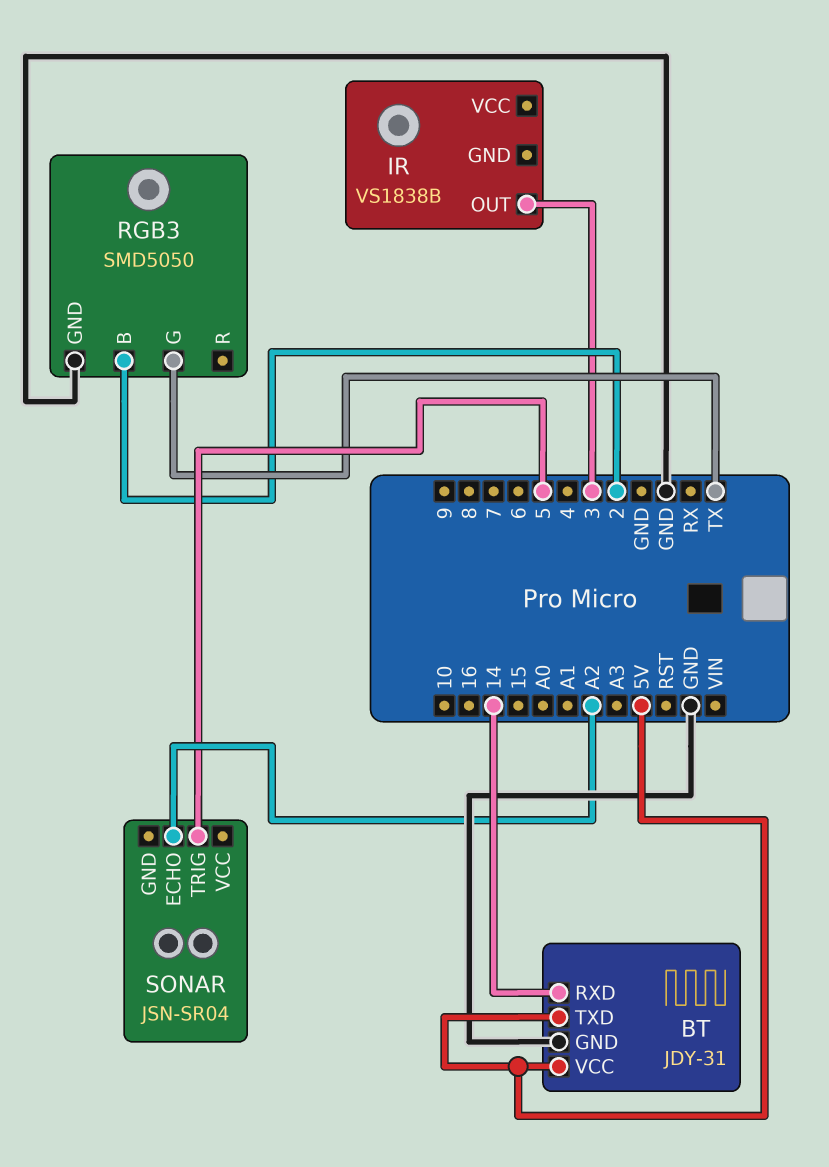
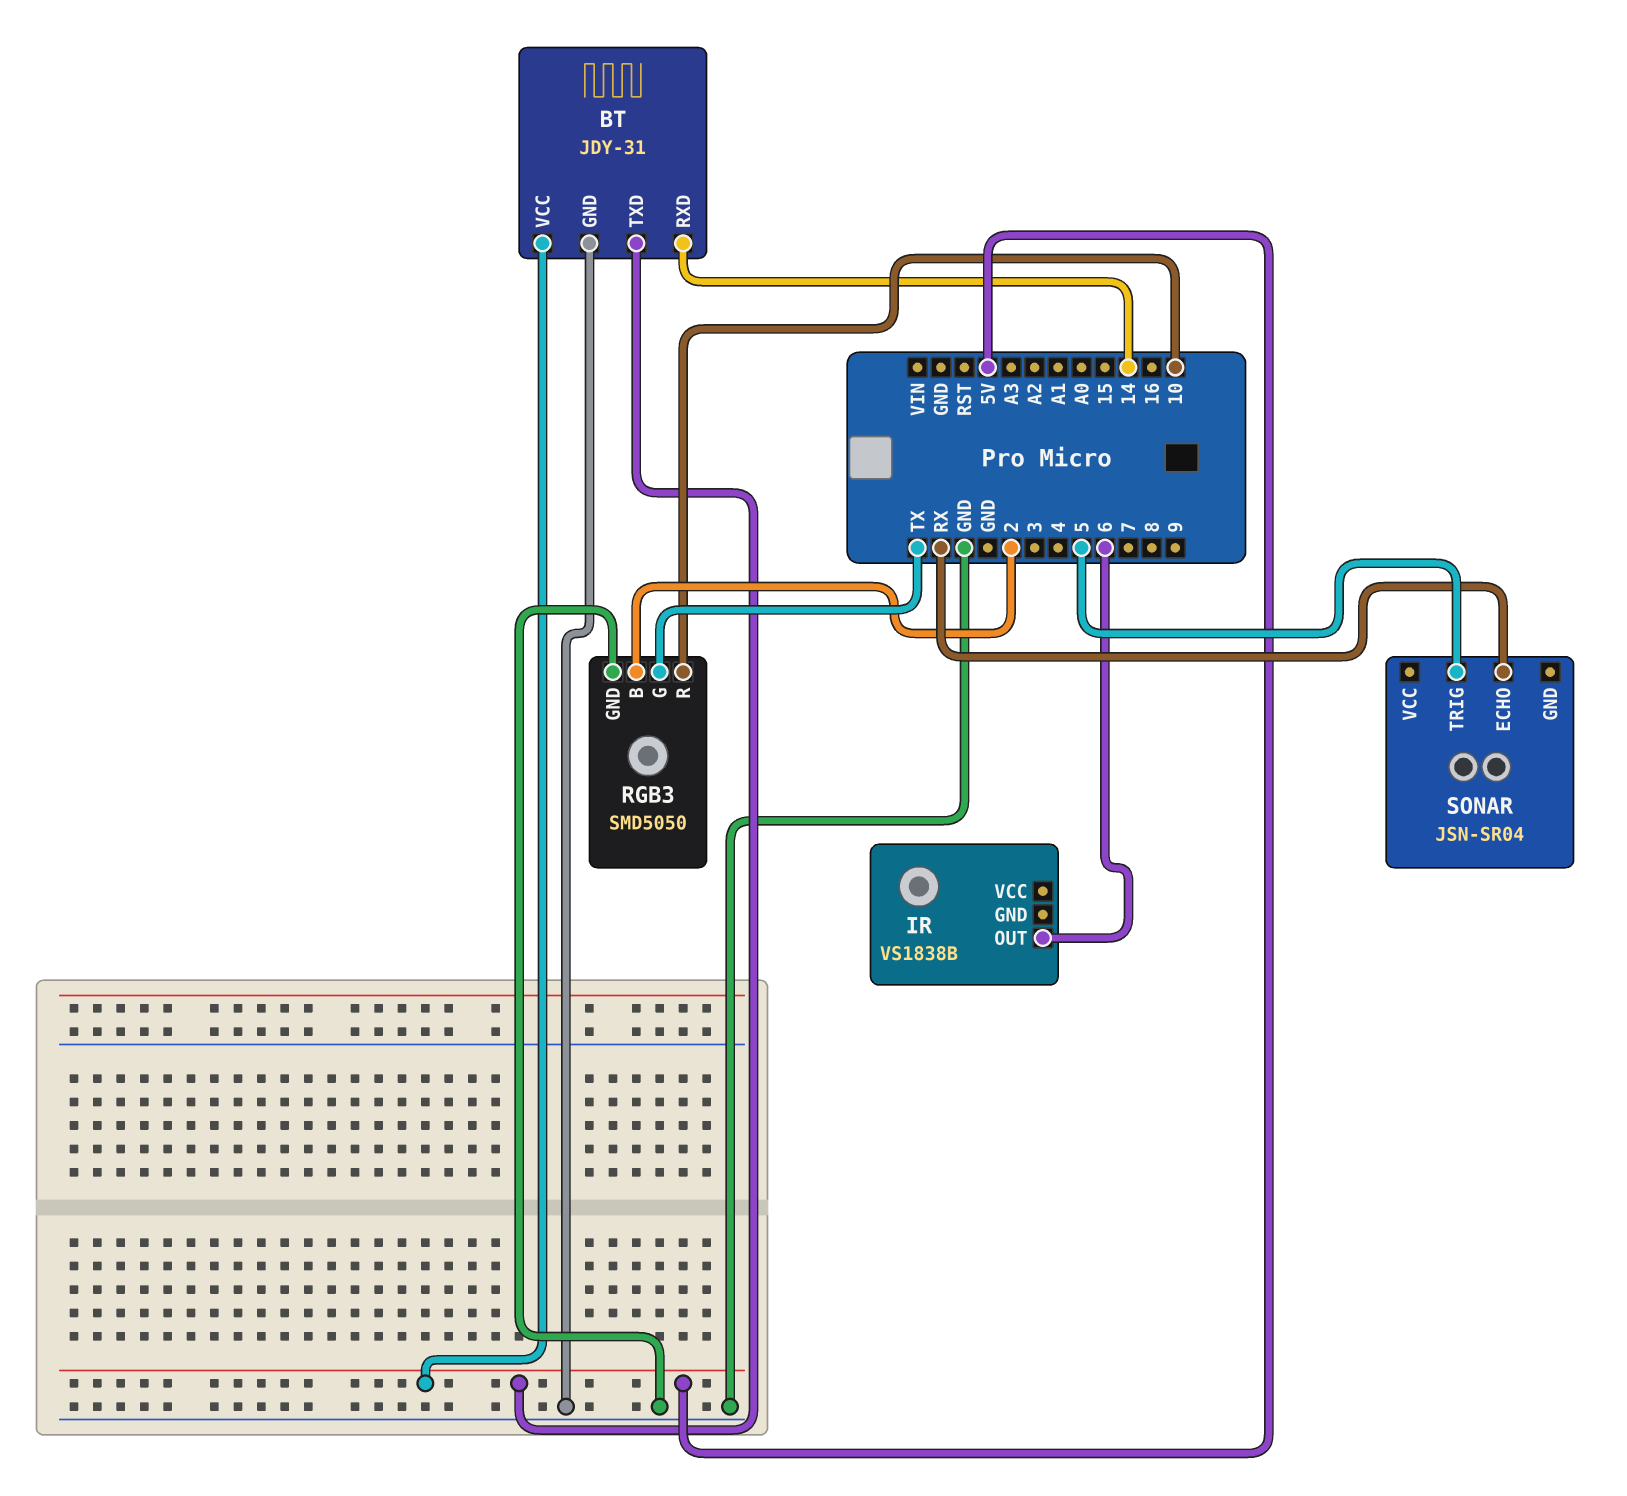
IR pin OUT: 3 -> 6
RGB3 pin R: none -> 10
SONAR pin ECHO: A2 -> RX

